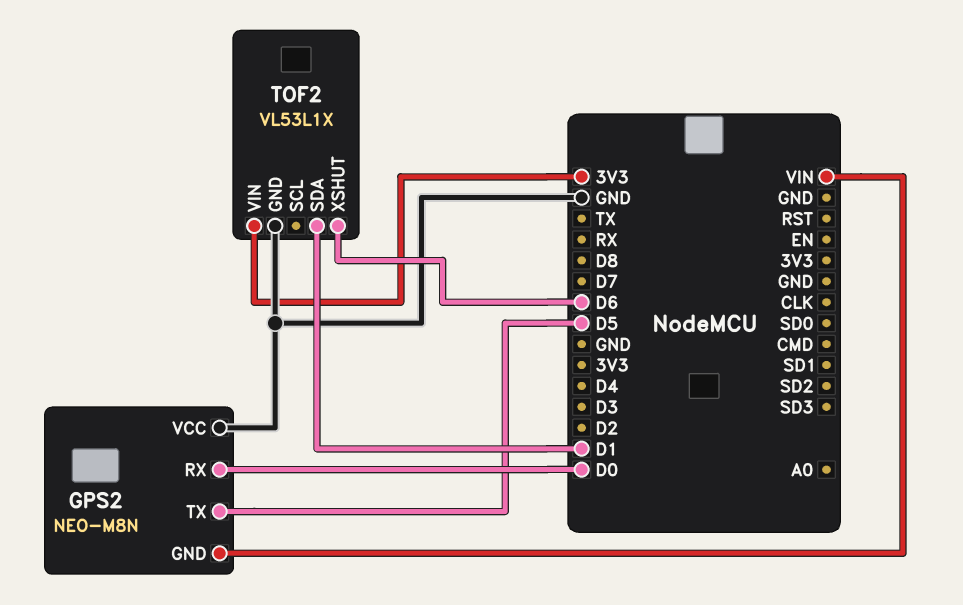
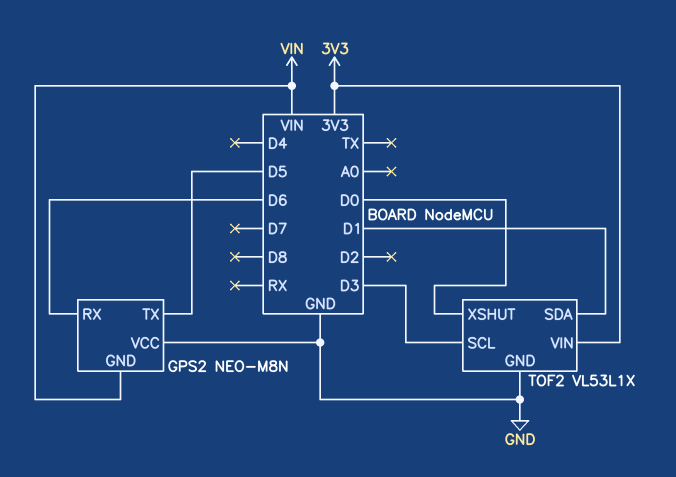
GPS2 pin RX: D0 -> D6
TOF2 pin SCL: none -> D3
TOF2 pin XSHUT: D6 -> D0

